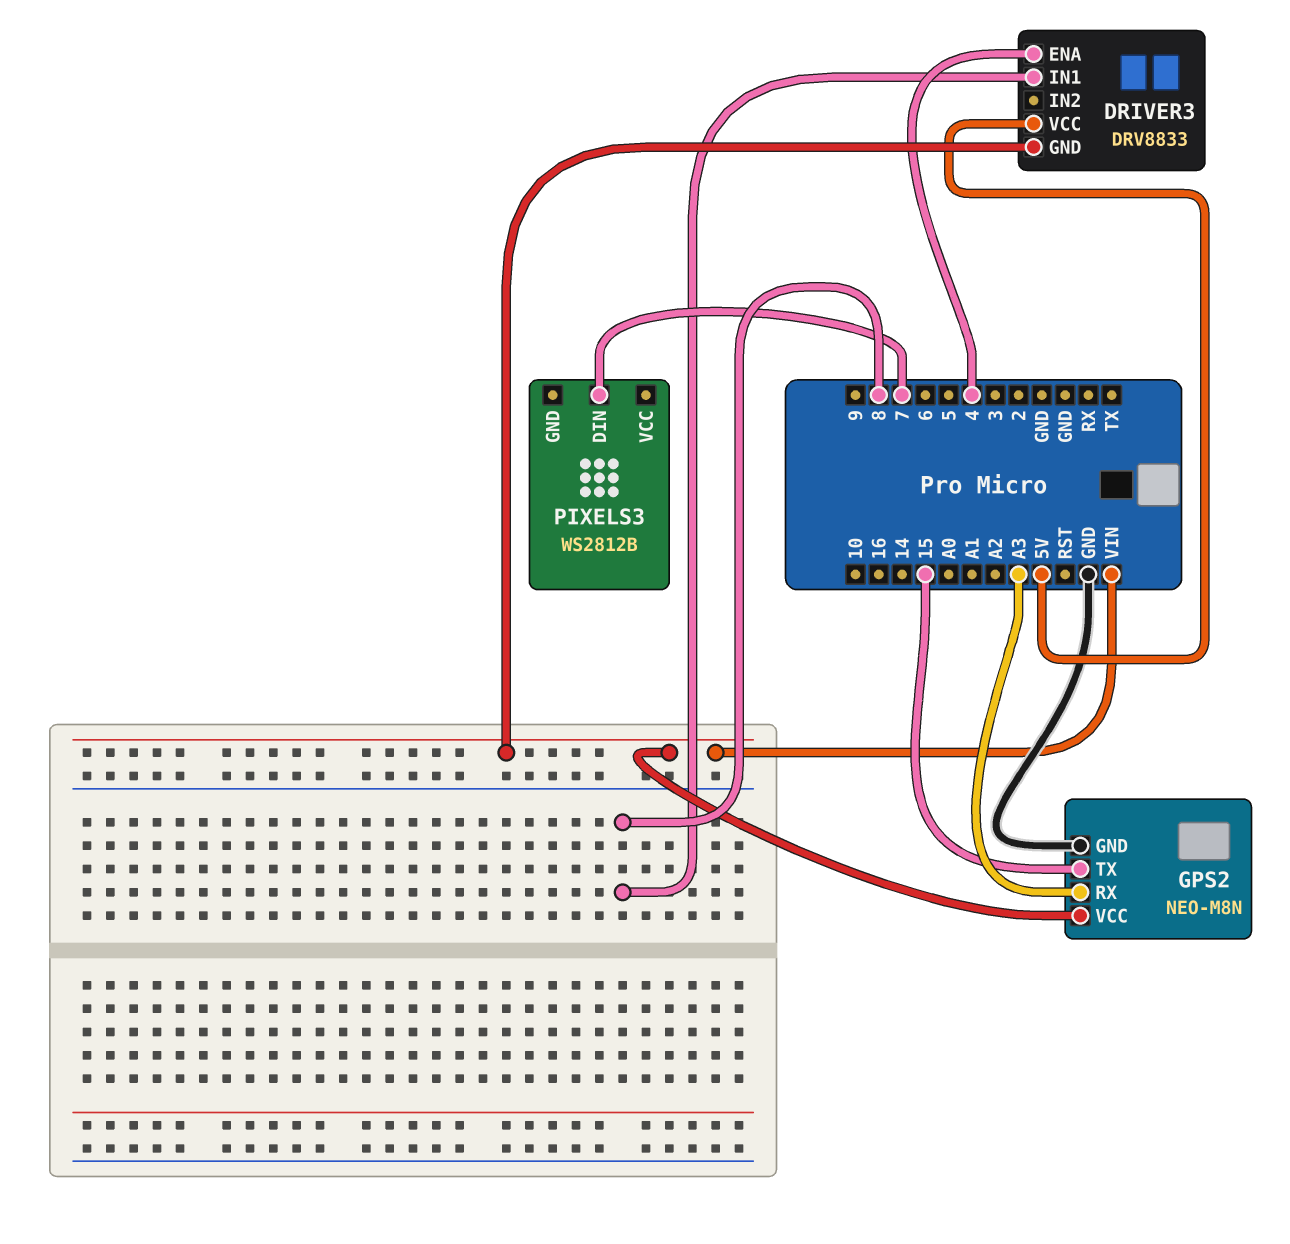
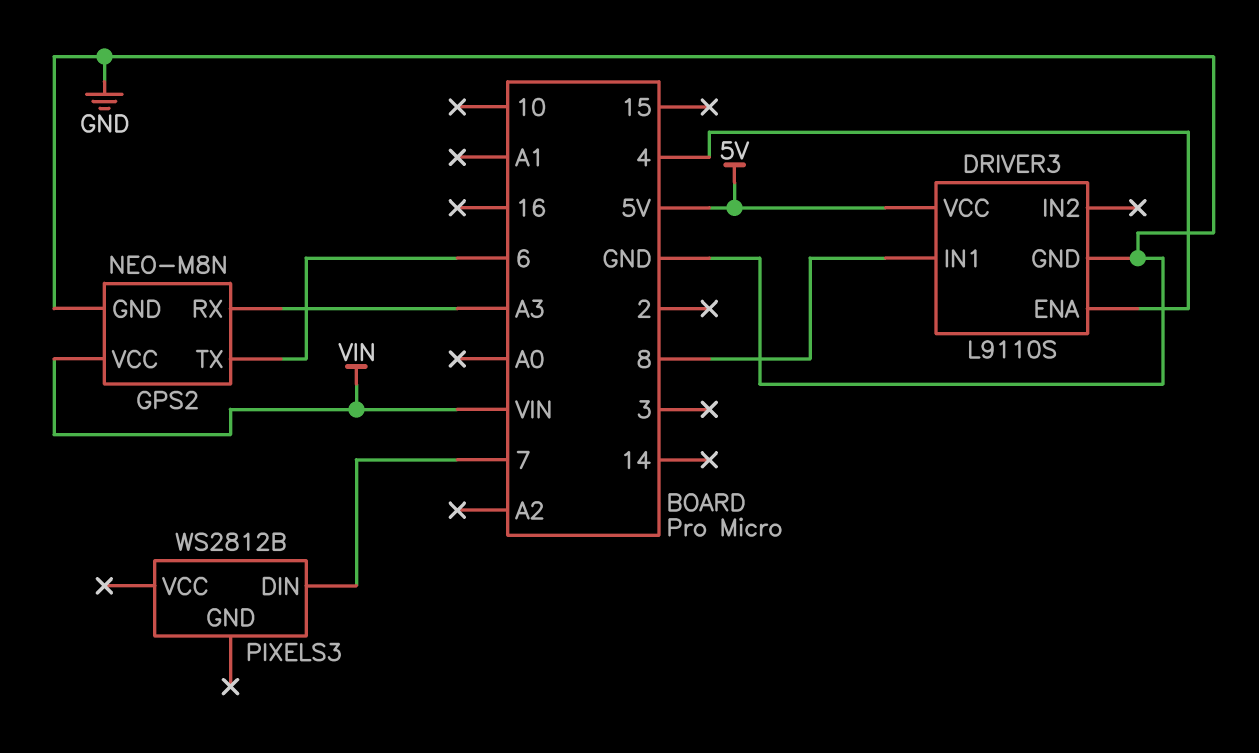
DRIVER3: DRV8833 -> L9110S
DRIVER3 pin GND: VIN -> GND
GPS2 pin TX: 15 -> 6

